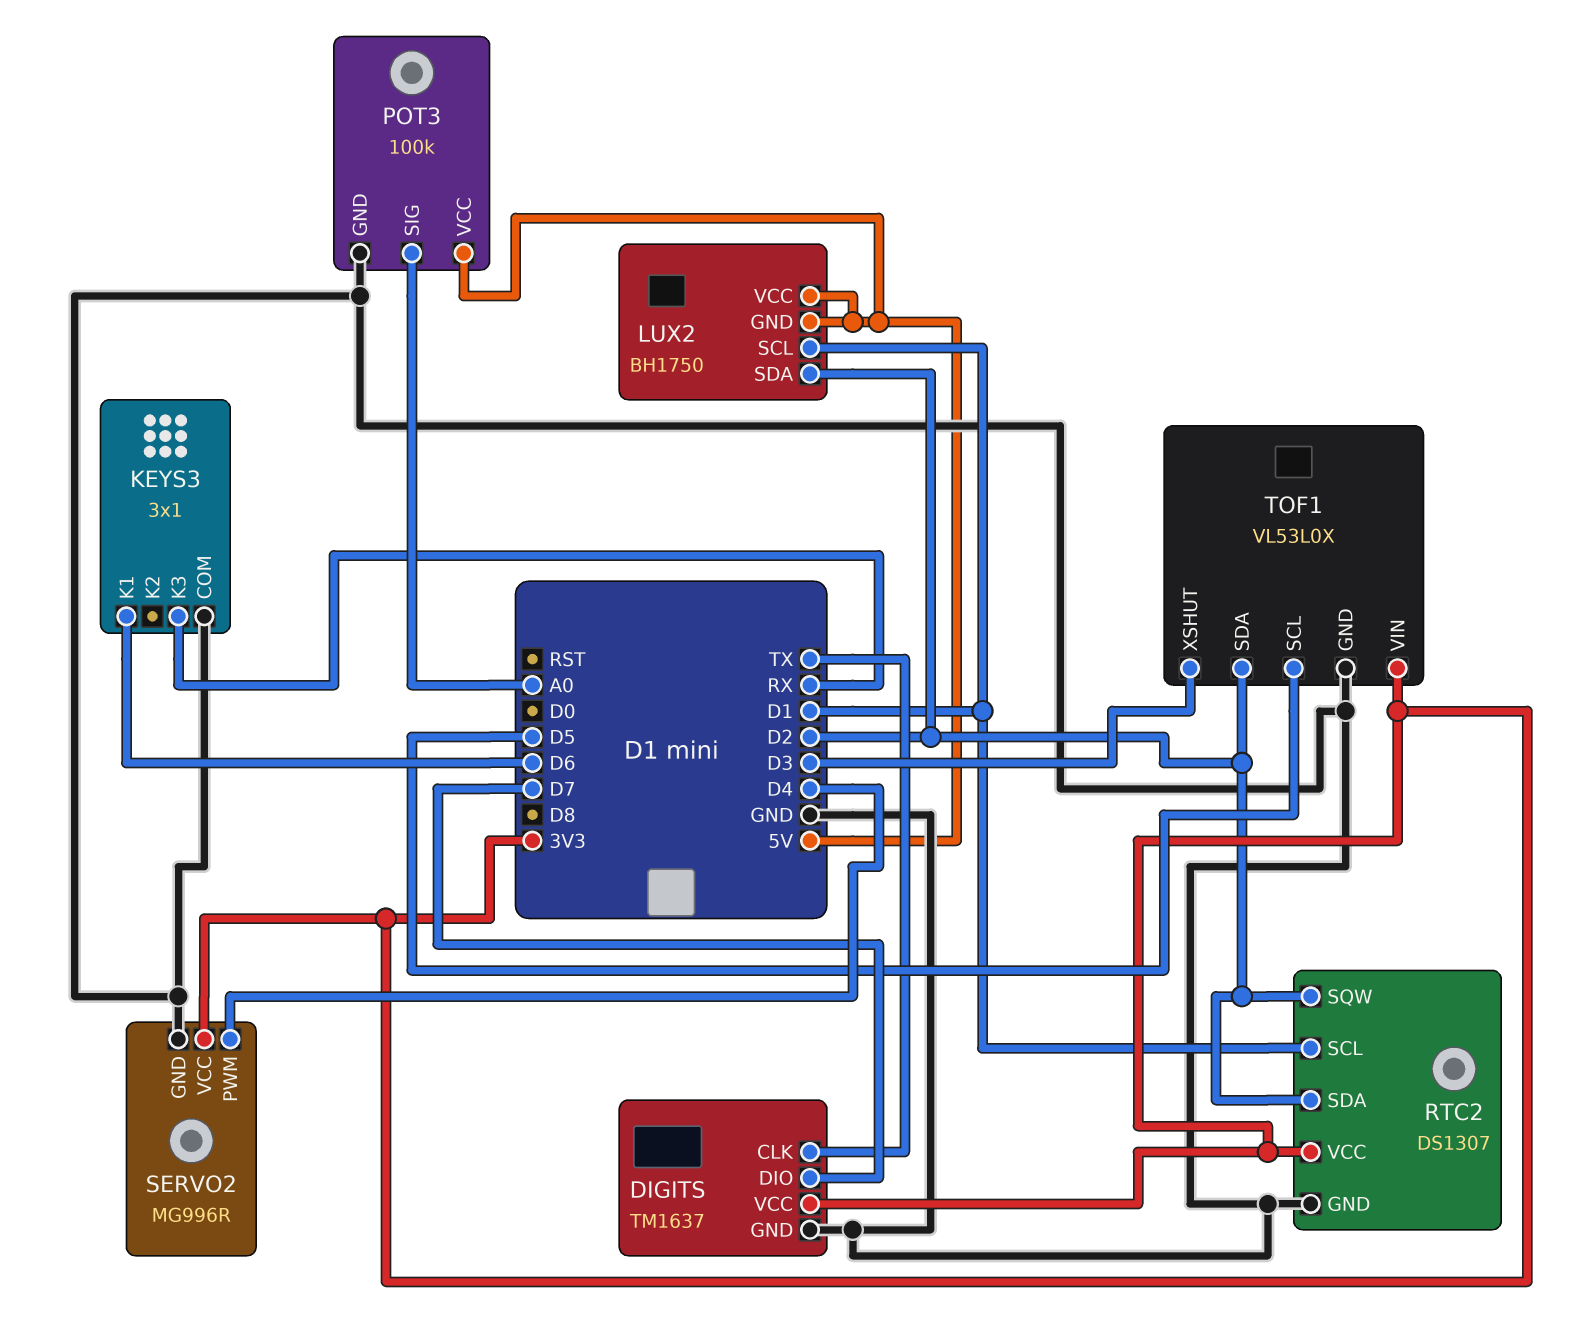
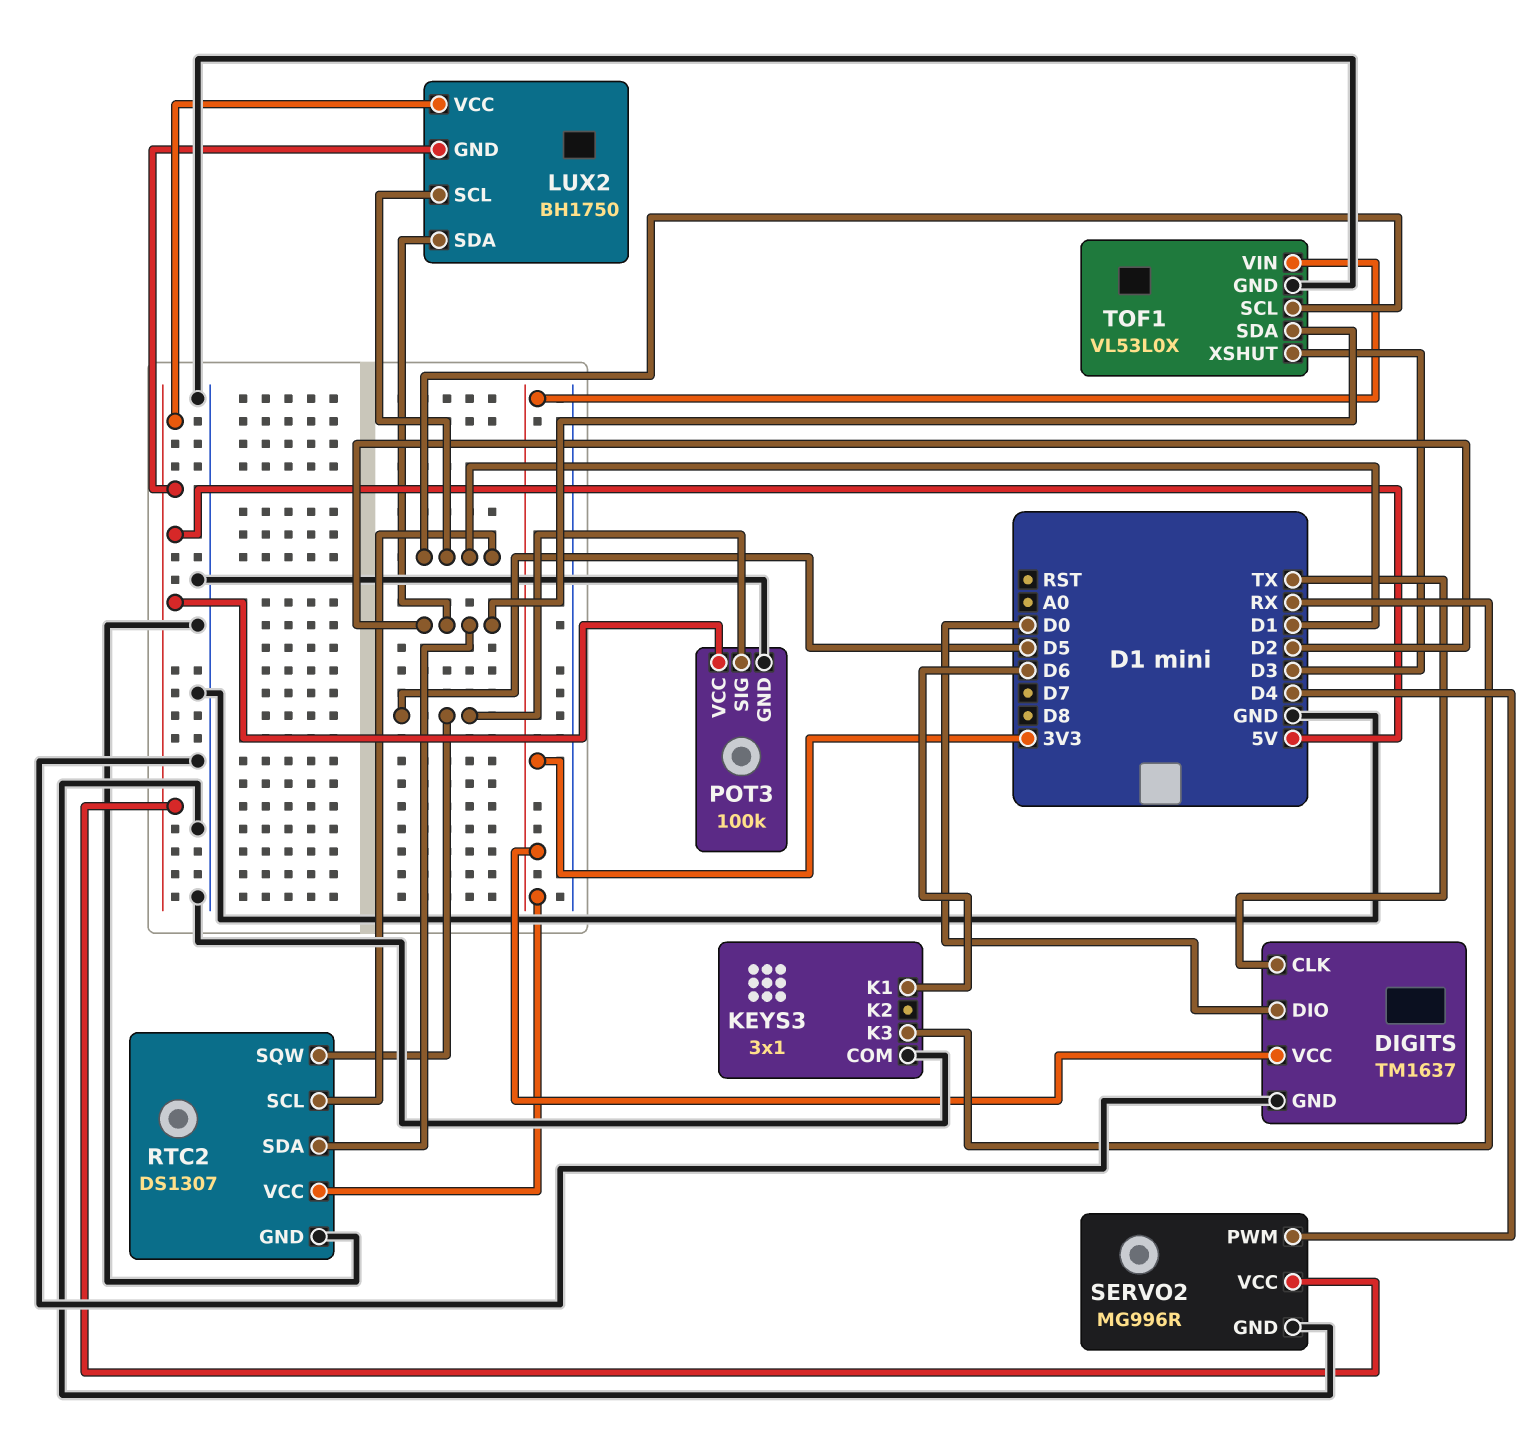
DIGITS pin DIO: D7 -> D0
POT3 pin SIG: A0 -> D5
RTC2 pin SQW: D2 -> D5
SERVO2 pin VCC: 3V3 -> 5V
TOF1 pin SCL: D5 -> D1

